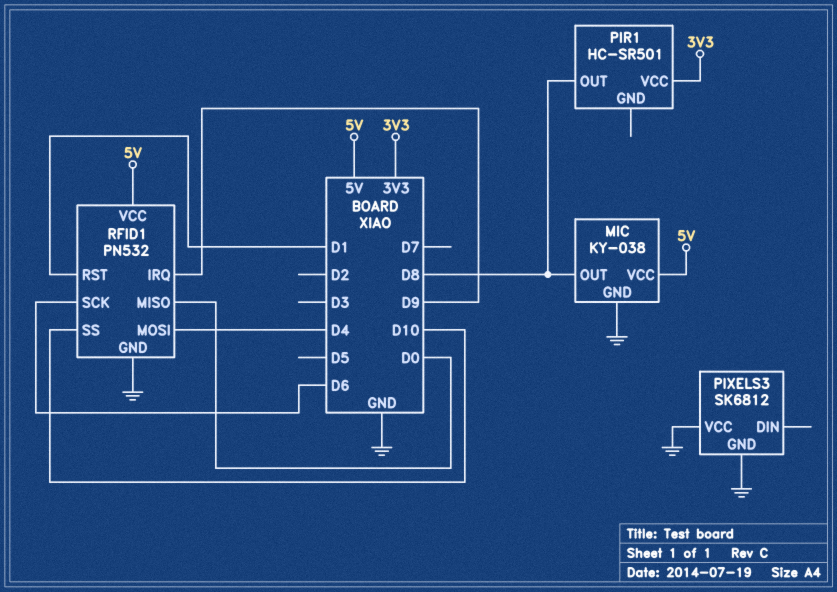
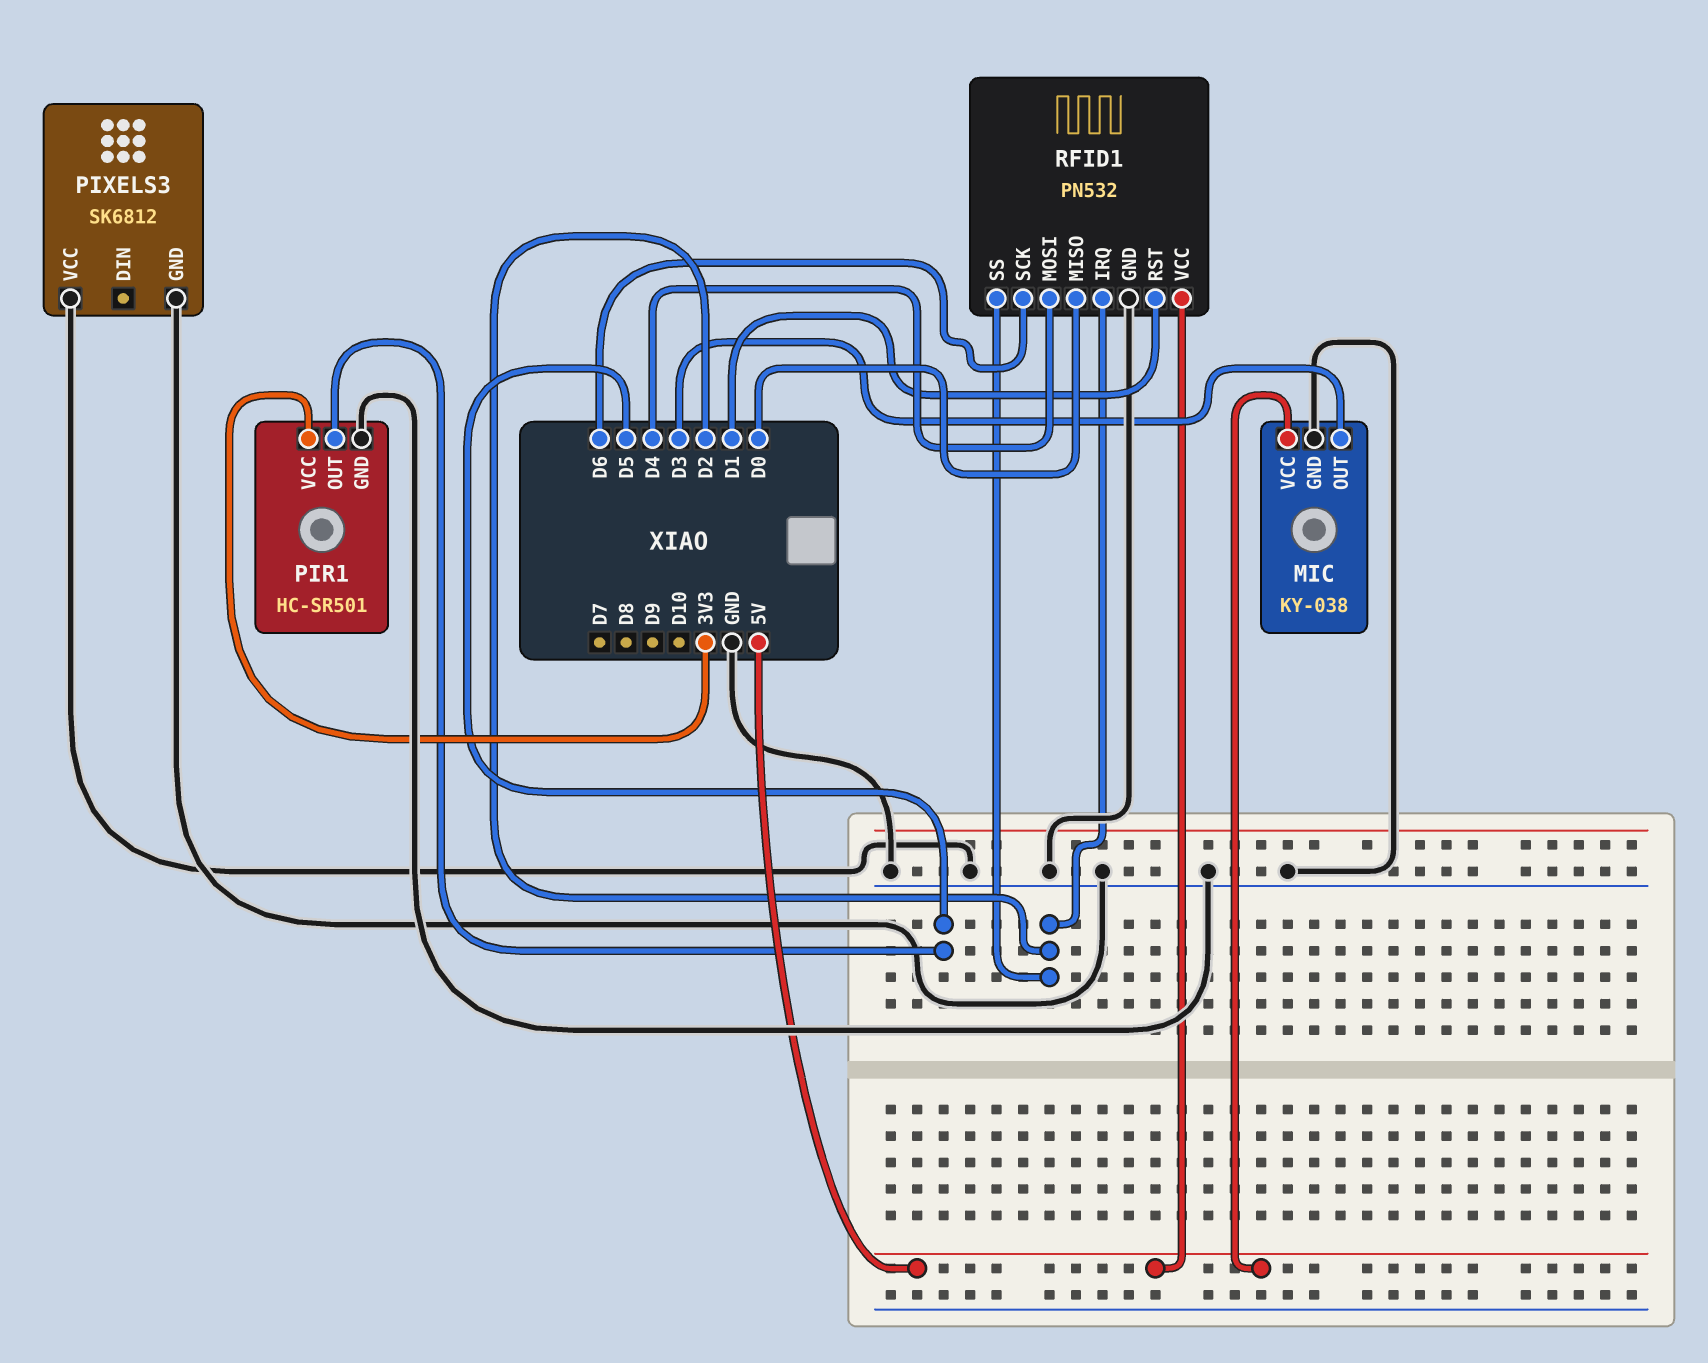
MIC pin OUT: D8 -> D3
PIR1 pin GND: none -> GND
PIR1 pin OUT: D8 -> D5
RFID1 pin IRQ: D9 -> D2
RFID1 pin SS: D10 -> D2

